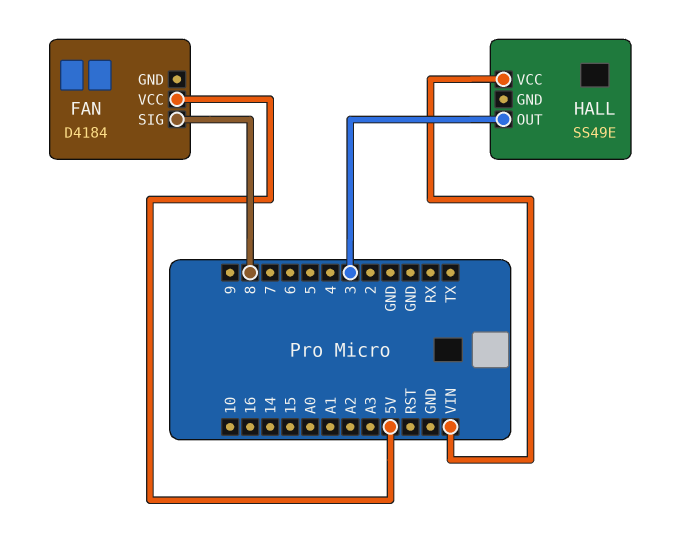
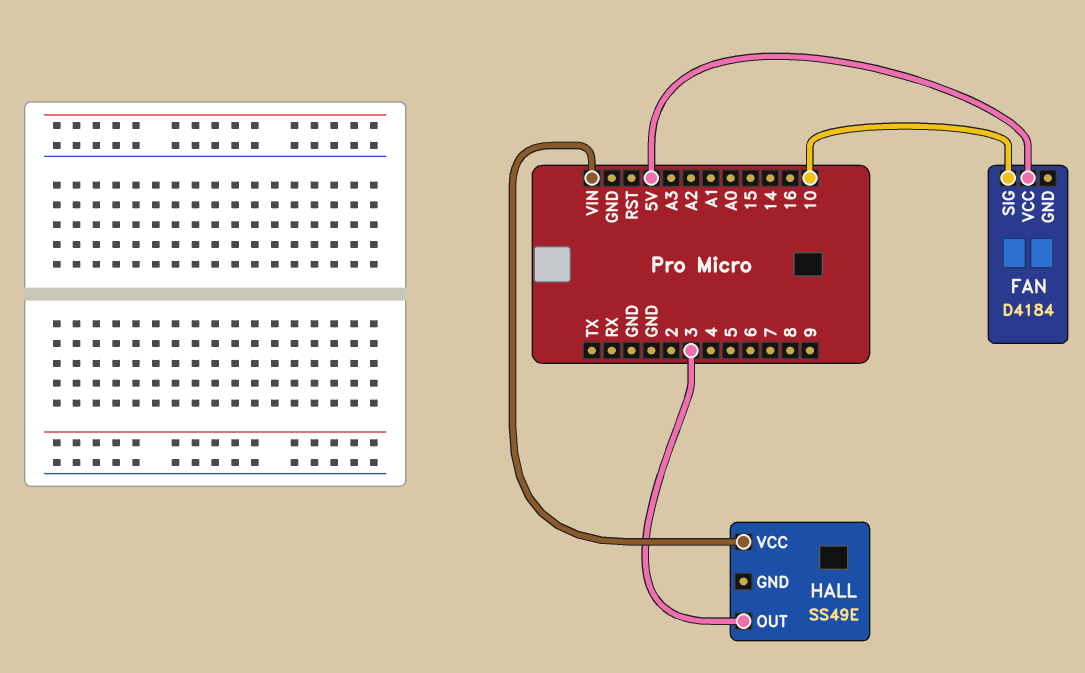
FAN pin SIG: 8 -> 10

